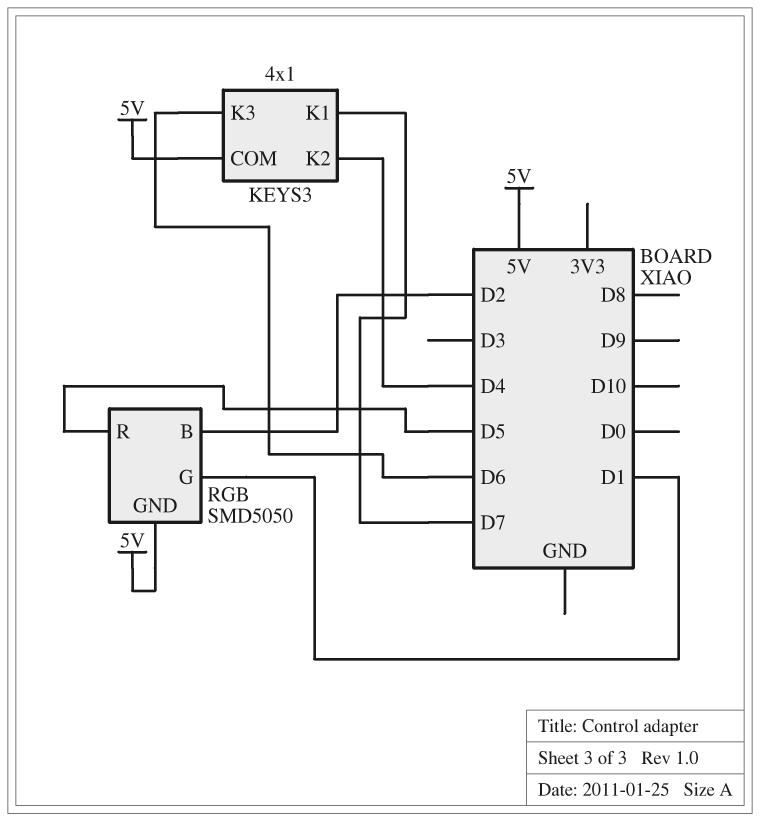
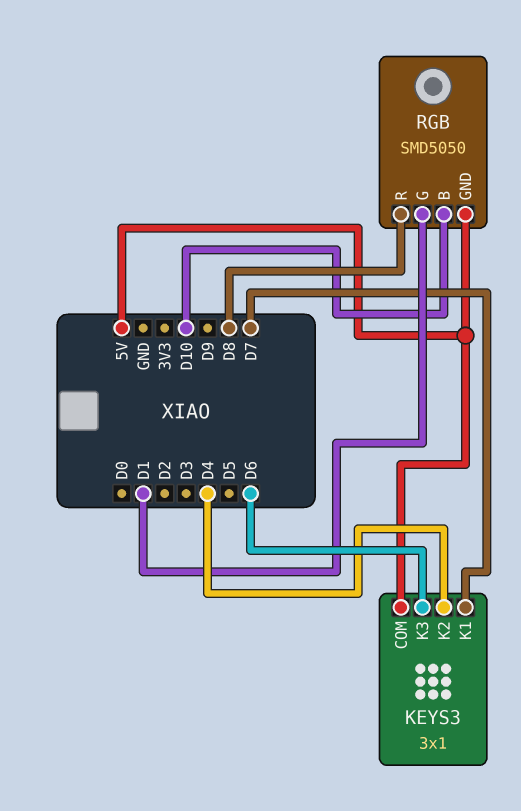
KEYS3: 4x1 -> 3x1
RGB pin B: D2 -> D10
RGB pin R: D5 -> D8

